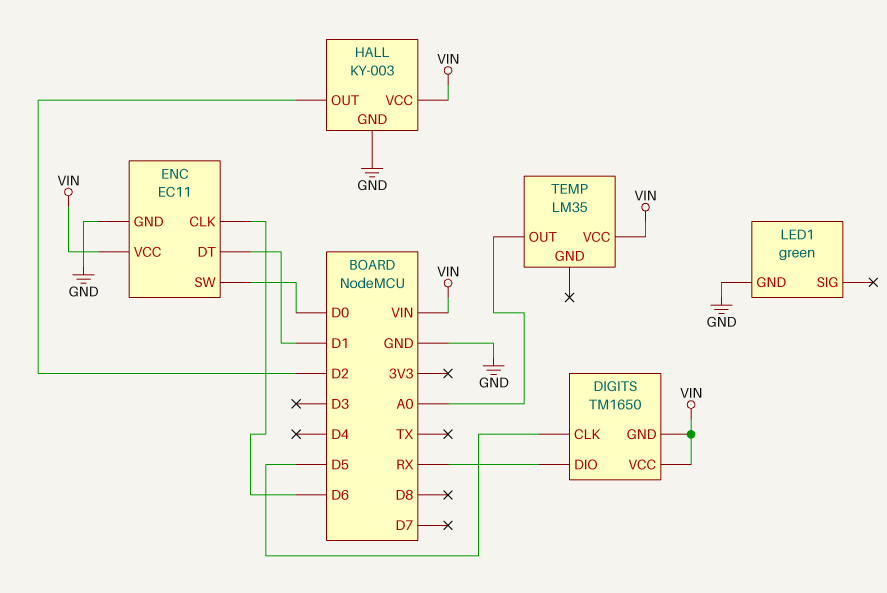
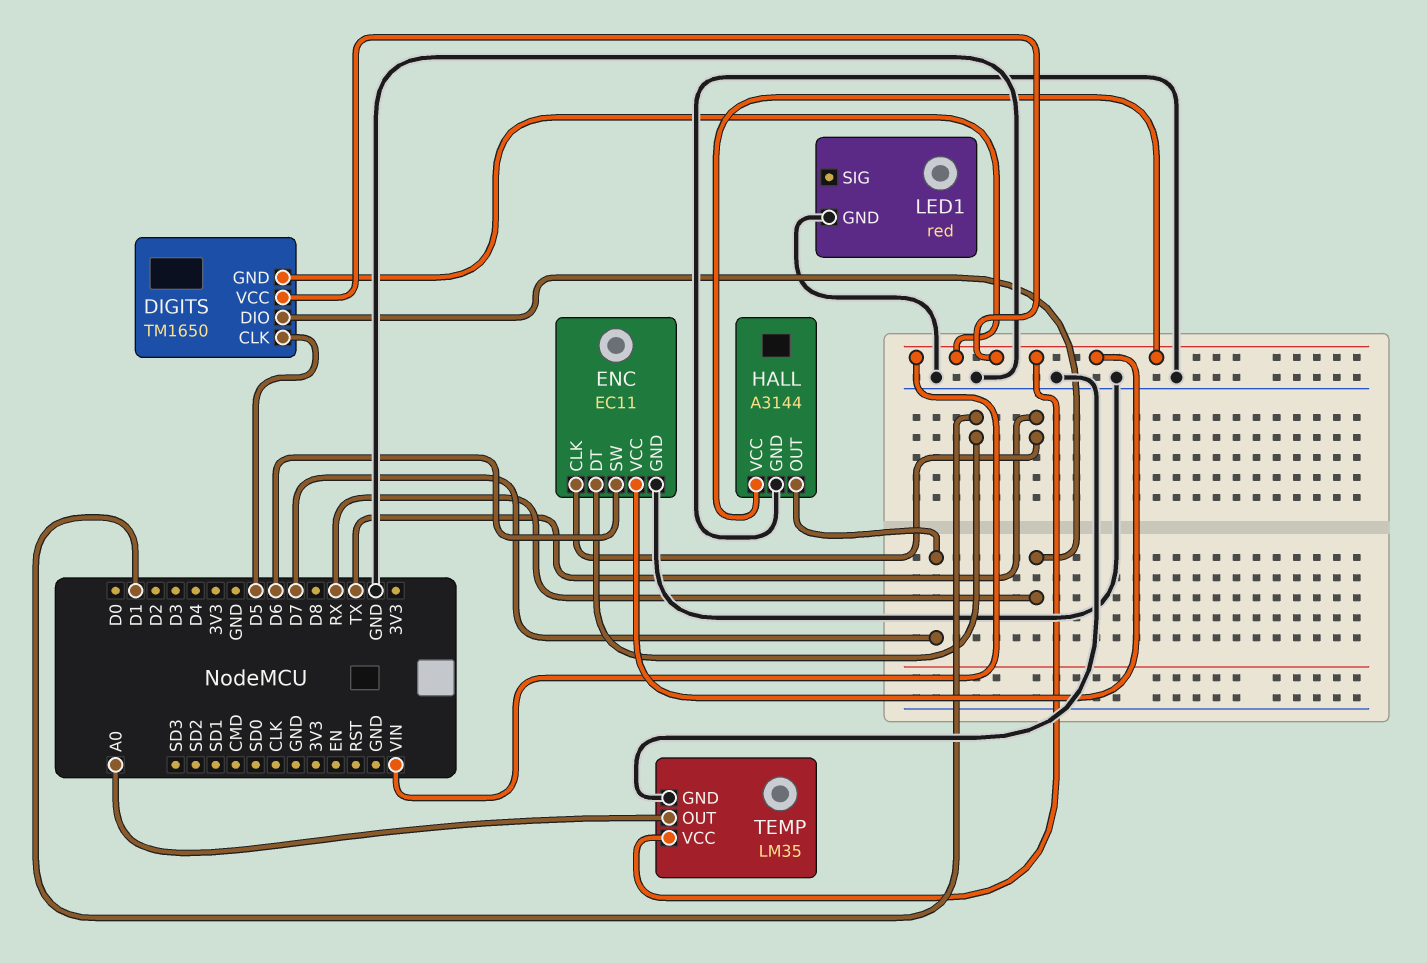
ENC pin CLK: D6 -> TX
ENC pin SW: D0 -> D6
HALL: KY-003 -> A3144
HALL pin OUT: D2 -> D7
LED1: green -> red
TEMP pin GND: none -> GND

